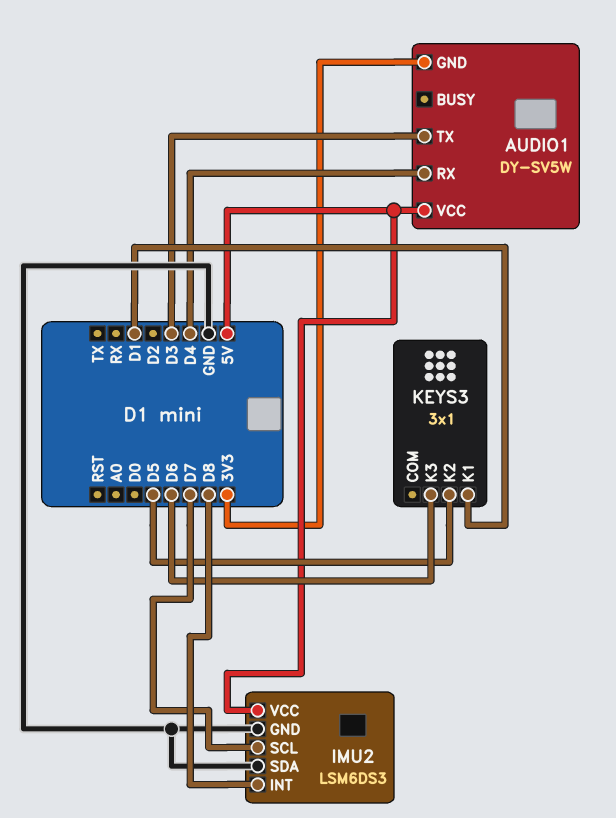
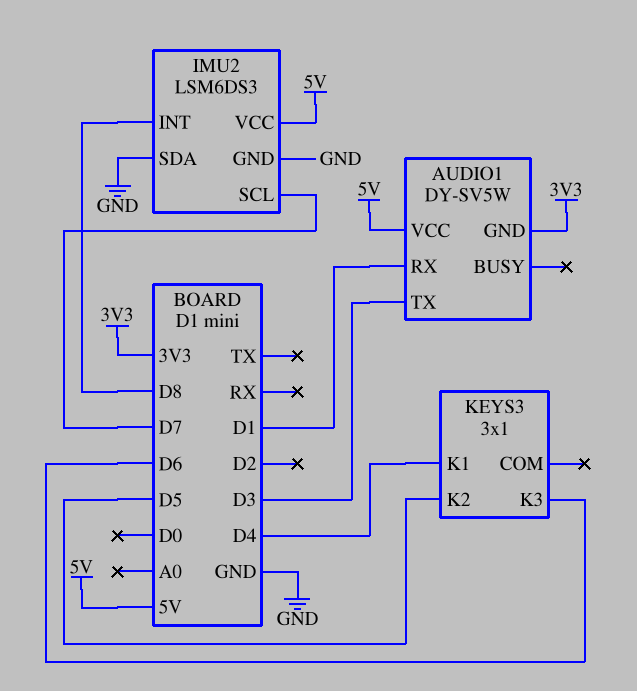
AUDIO1 pin RX: D4 -> D1
KEYS3 pin K1: D1 -> D4

